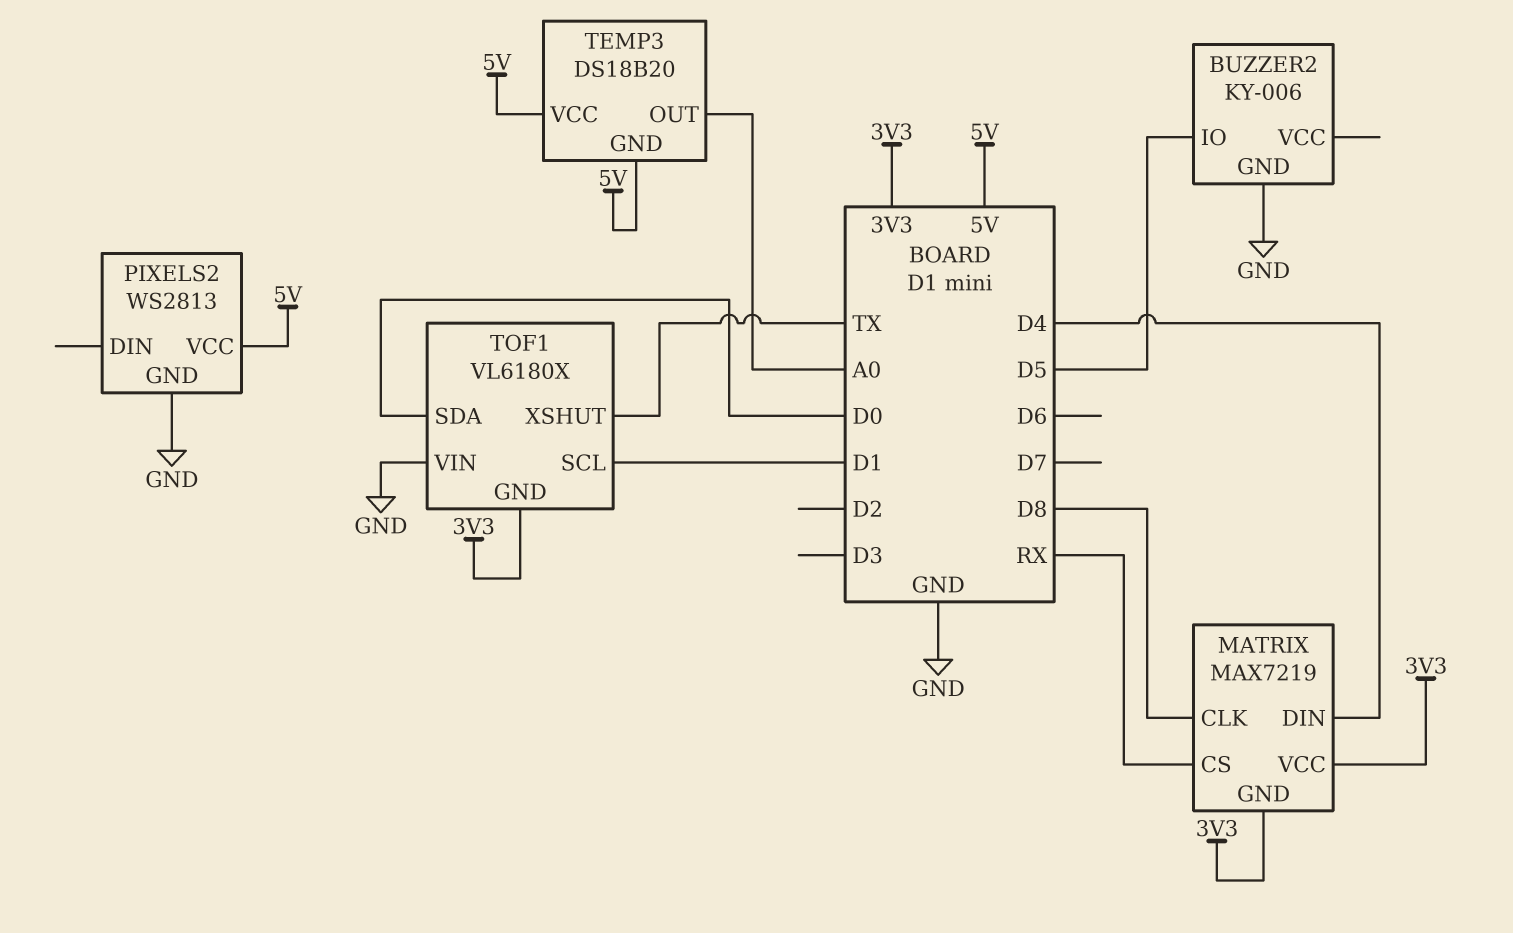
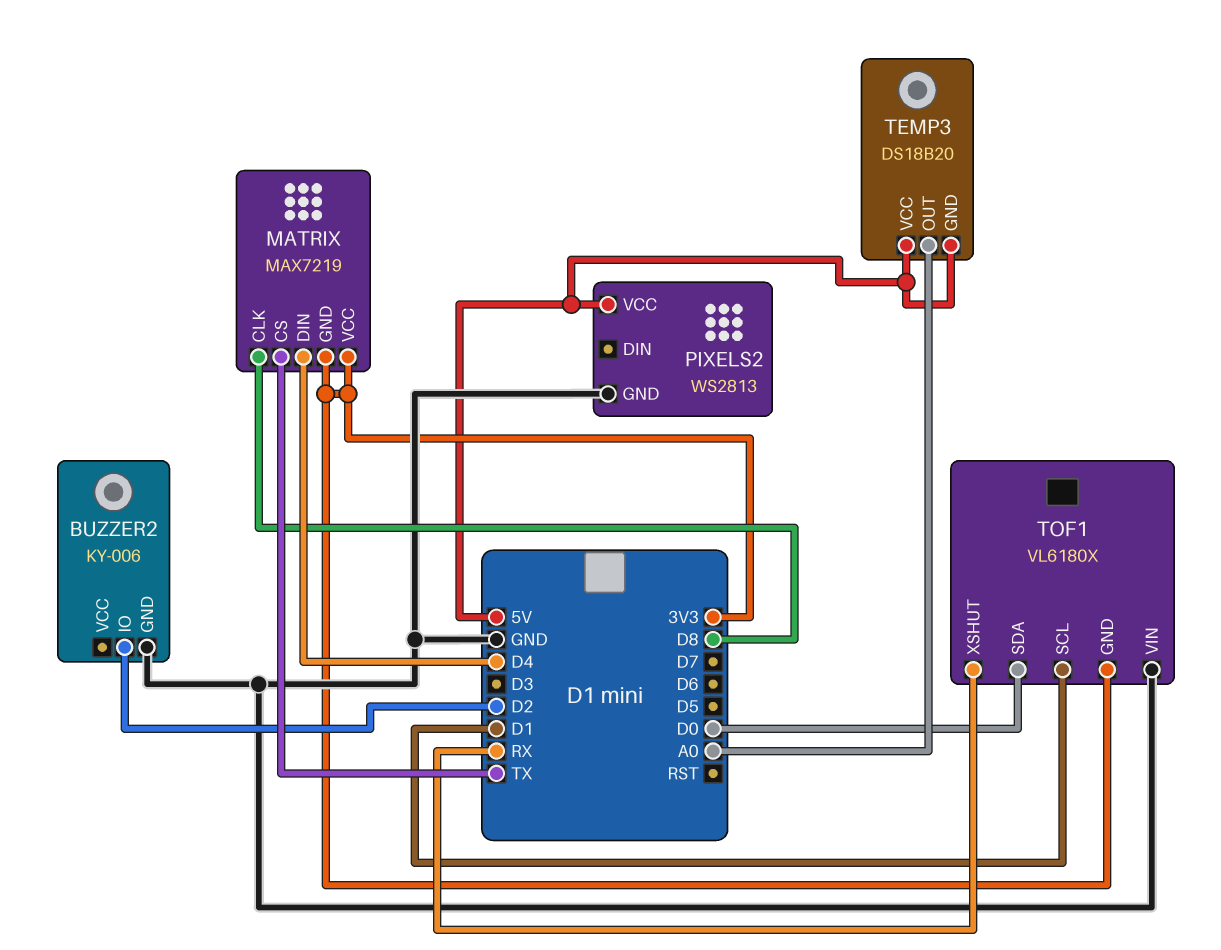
BUZZER2 pin IO: D5 -> D2
MATRIX pin CS: RX -> TX
TOF1 pin XSHUT: TX -> RX

